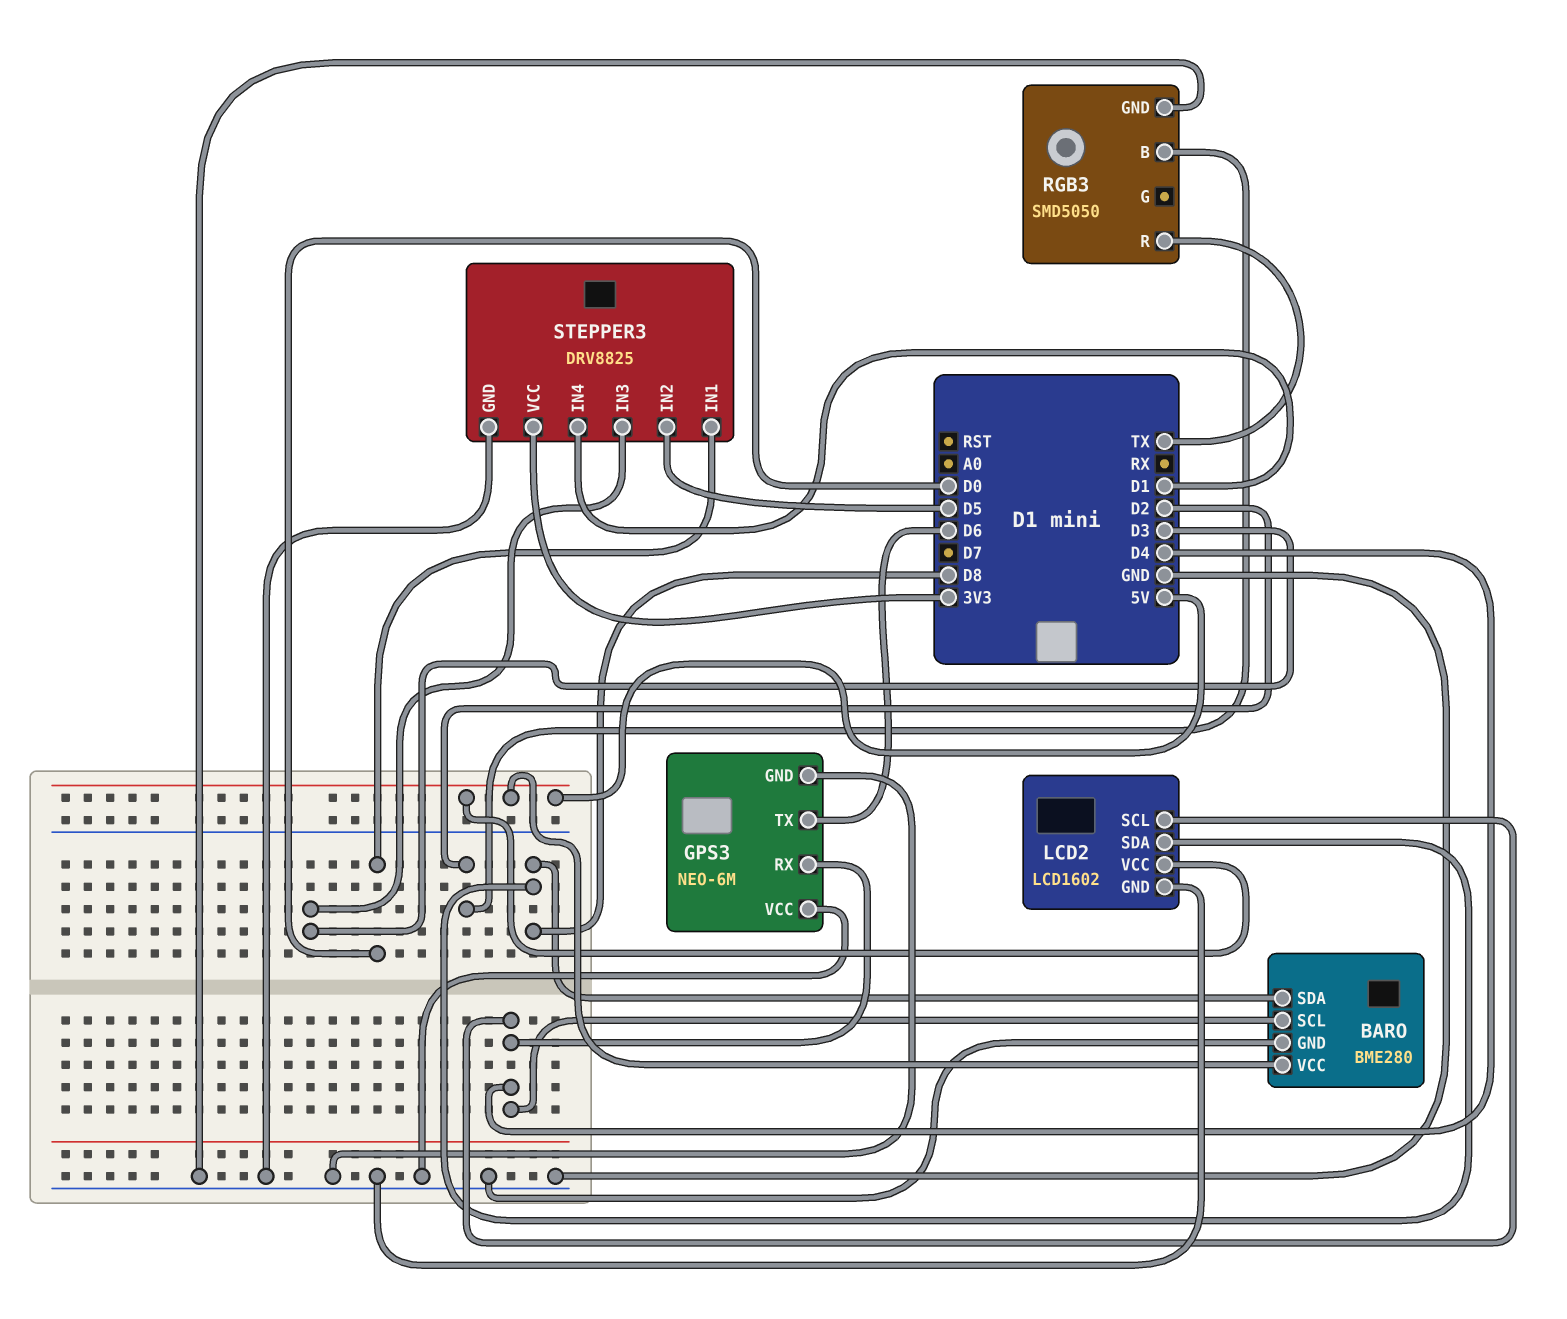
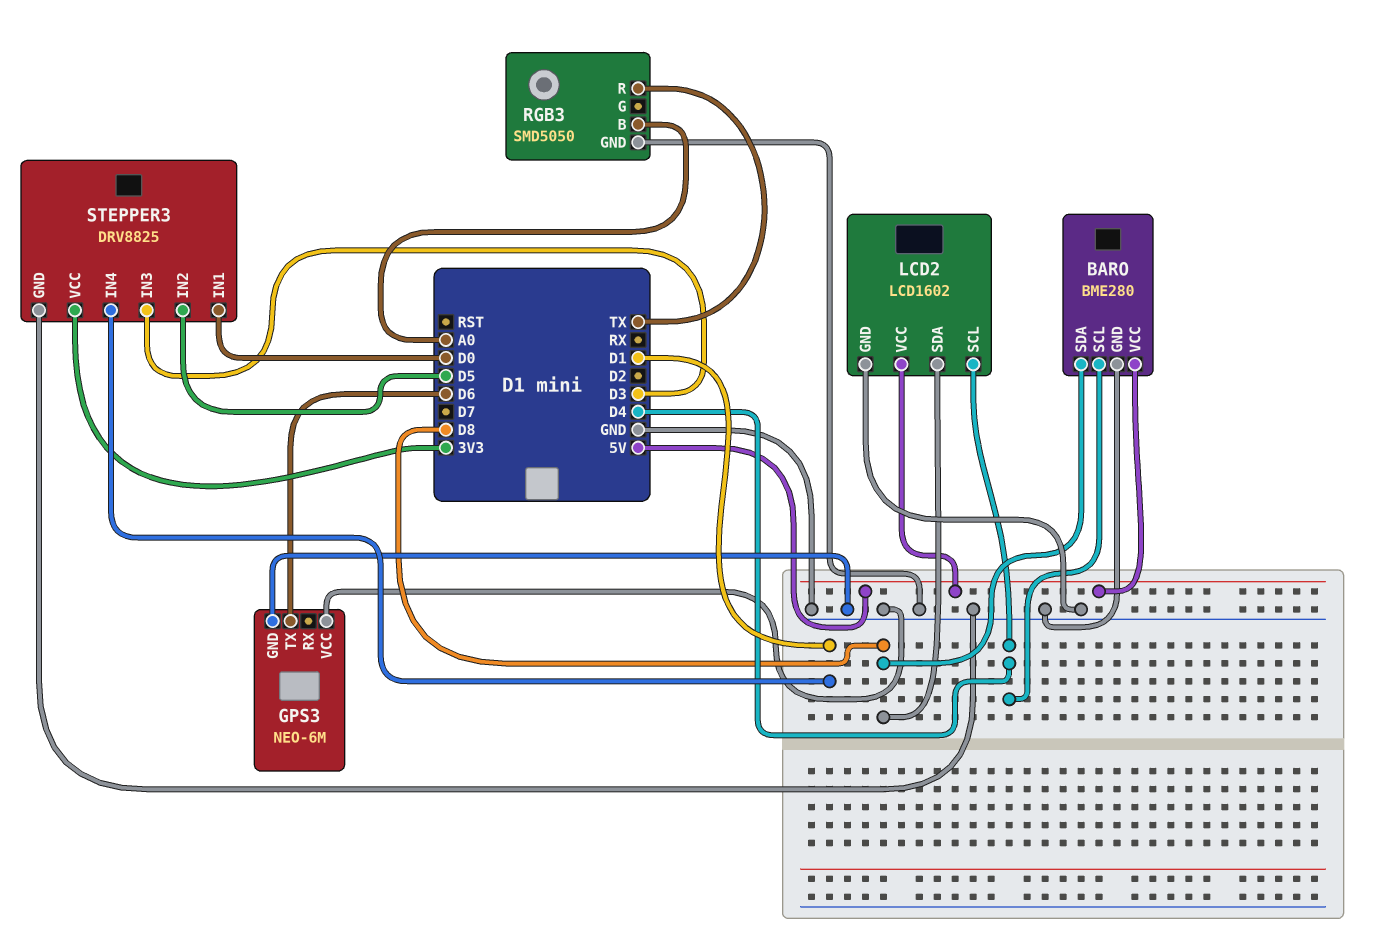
GPS3 pin RX: D4 -> none
RGB3 pin B: D2 -> A0

